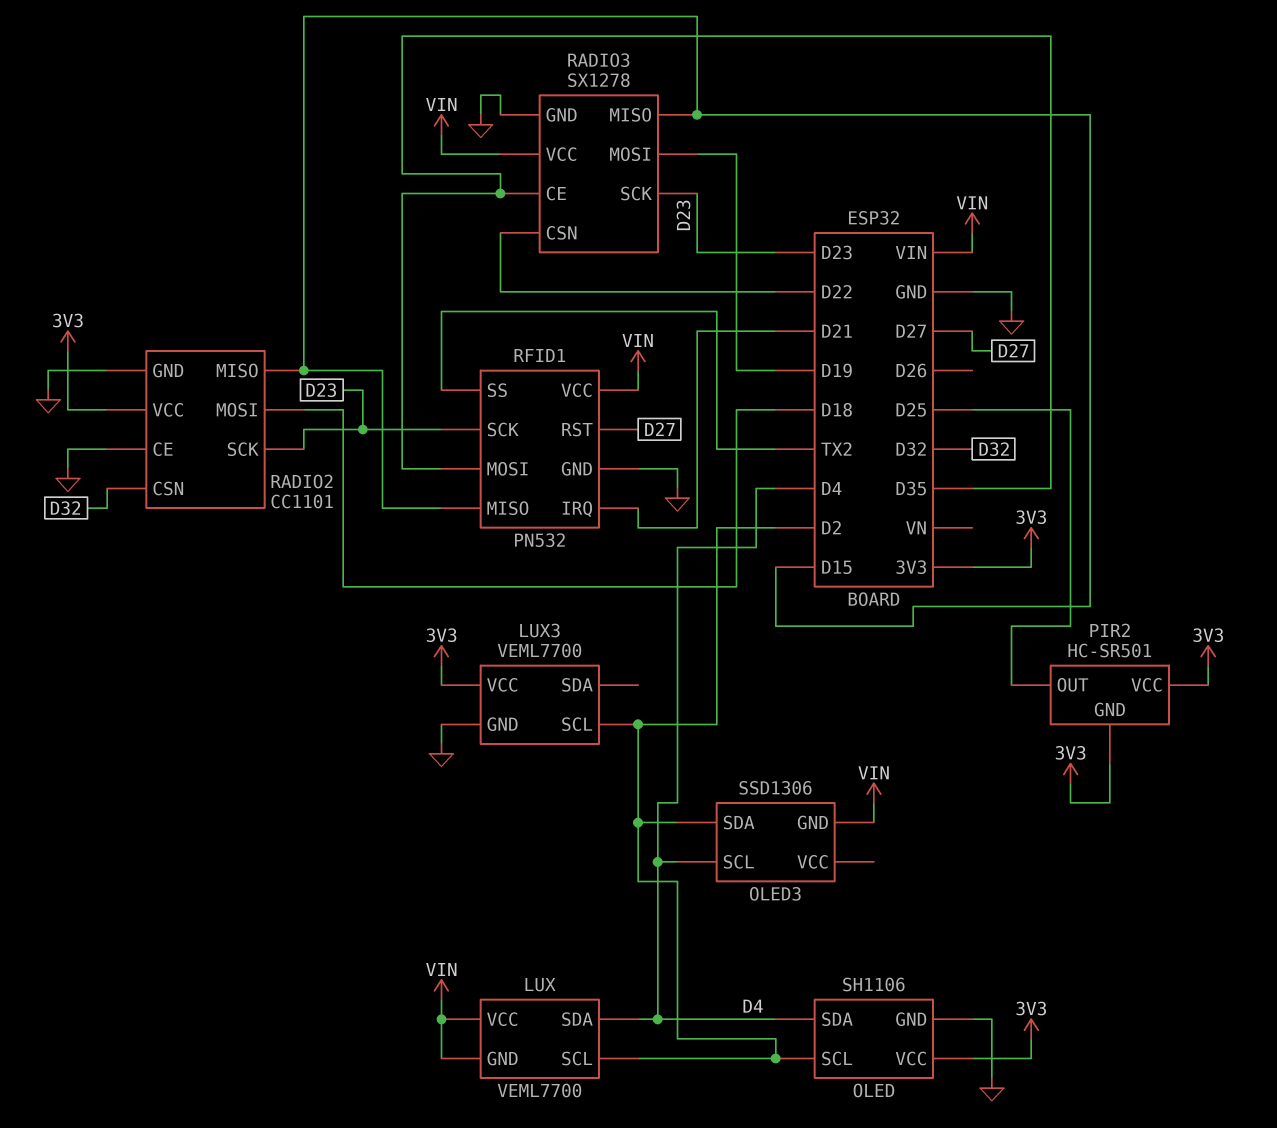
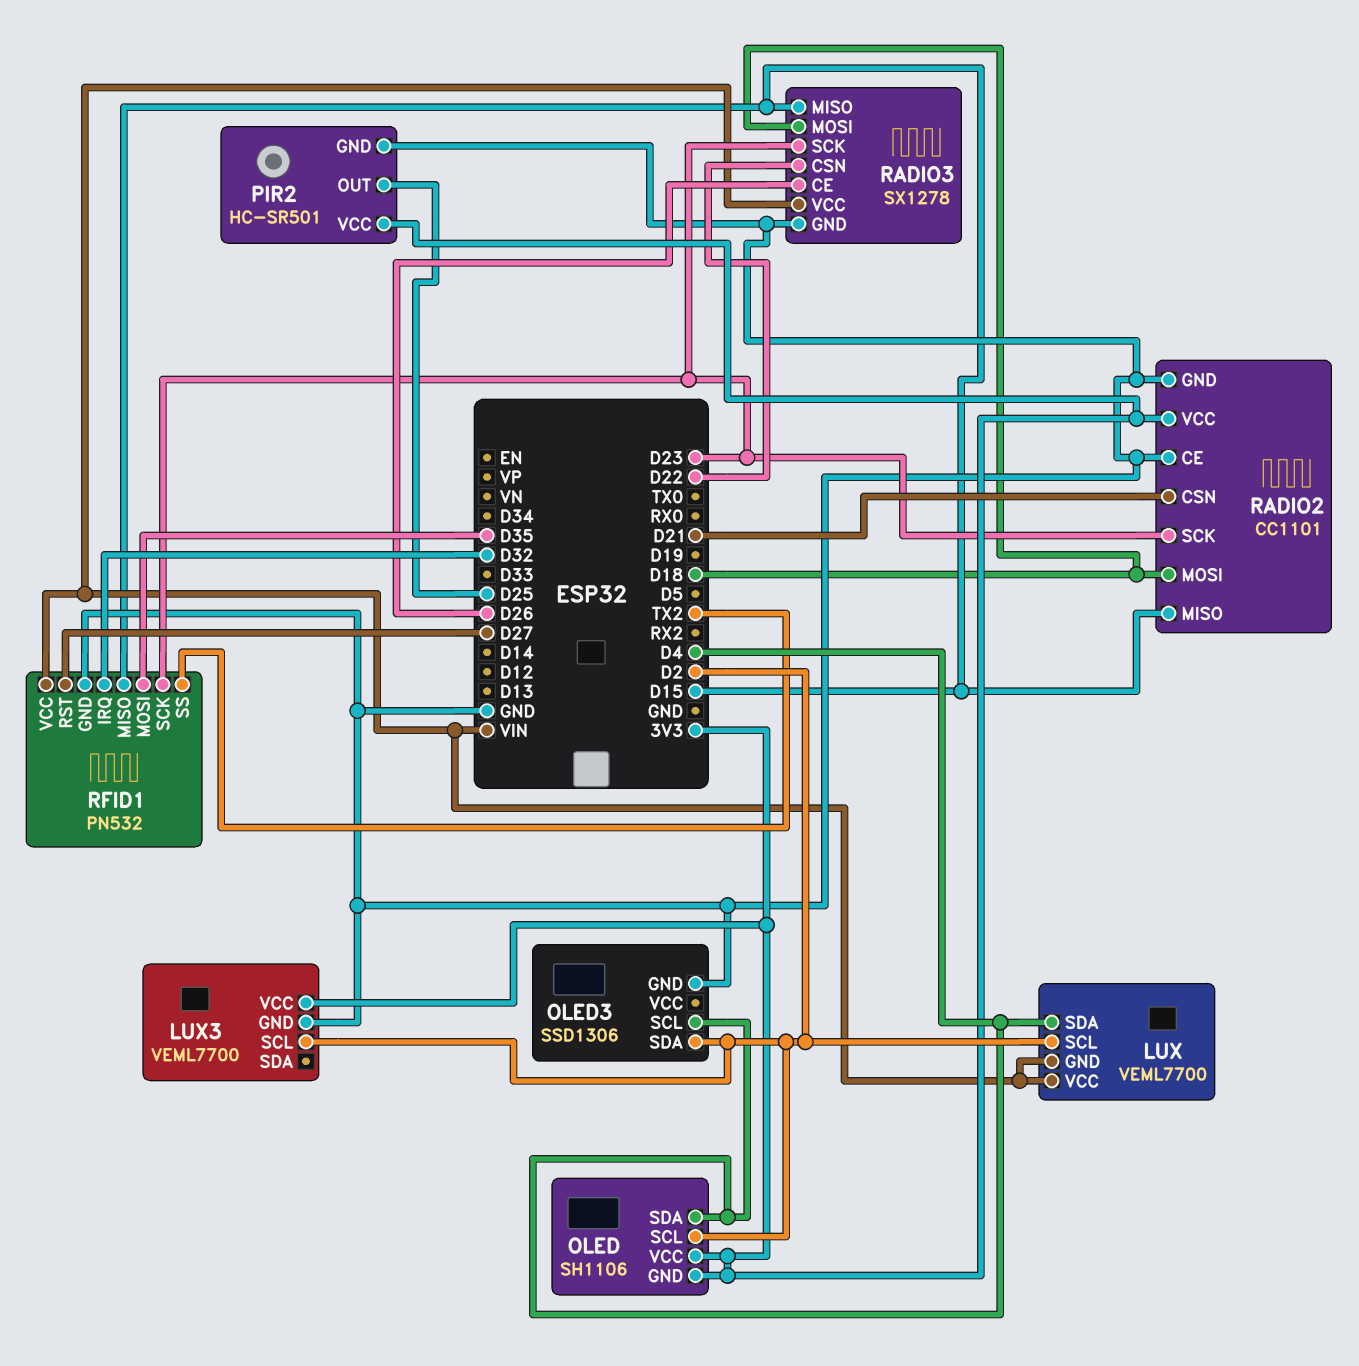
OLED pin GND: GND -> 3V3
OLED3 pin GND: VIN -> GND
PIR2 pin GND: 3V3 -> GND
RADIO2 pin CSN: D32 -> D21
RADIO3 pin CE: D35 -> D26
RADIO3 pin MOSI: D19 -> D18
RFID1 pin IRQ: D21 -> D32

